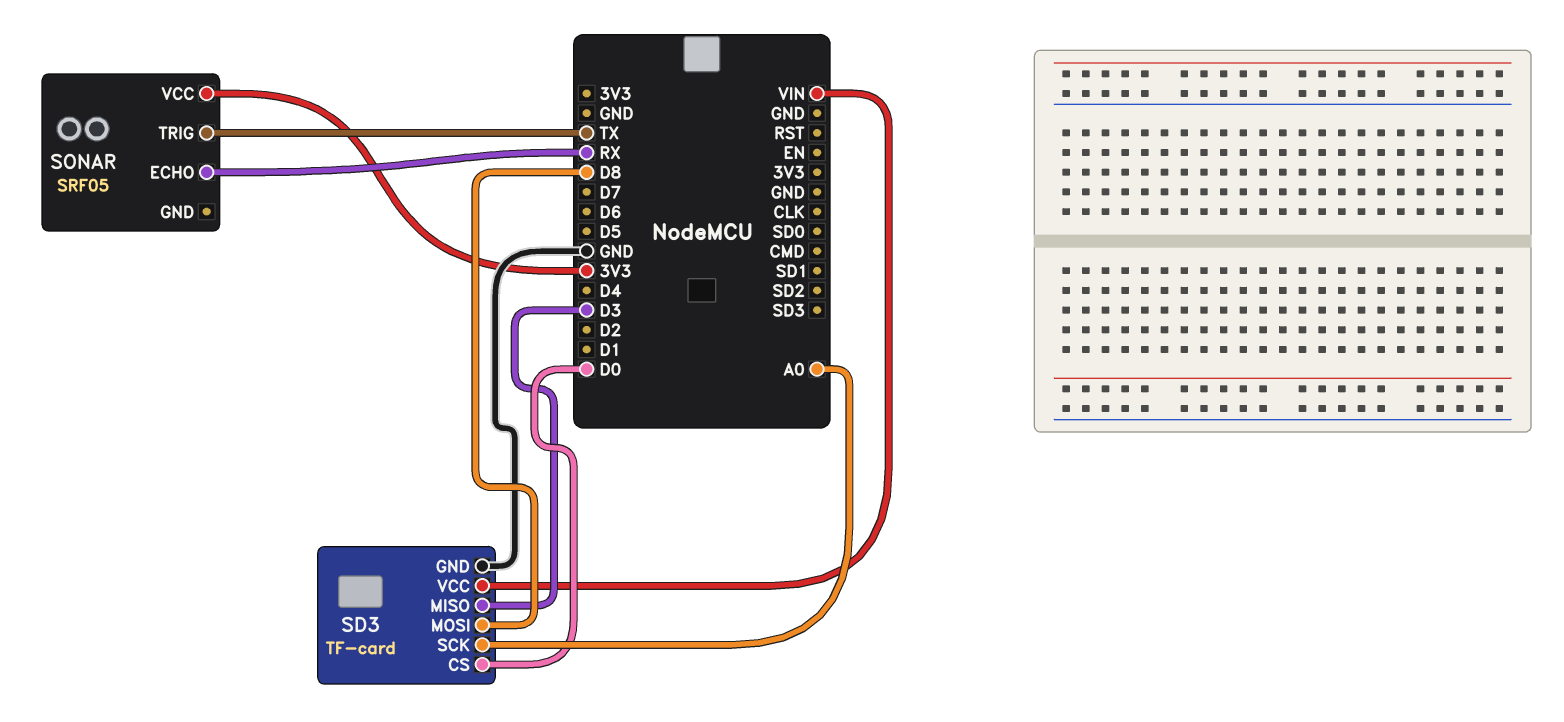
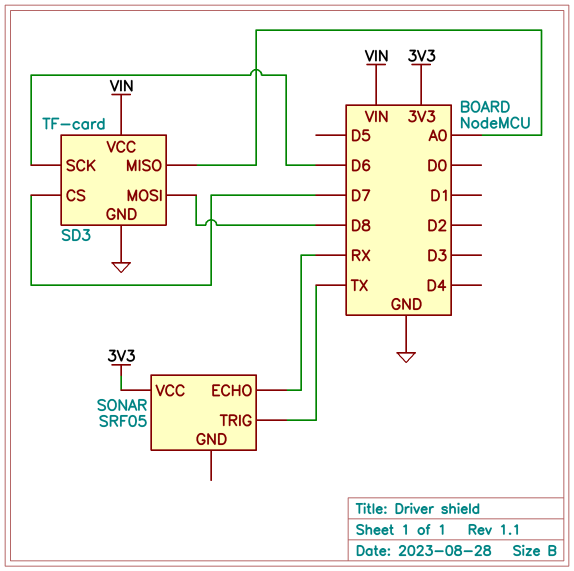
SD3 pin CS: D0 -> D7
SD3 pin MISO: D3 -> A0
SD3 pin SCK: A0 -> D6

